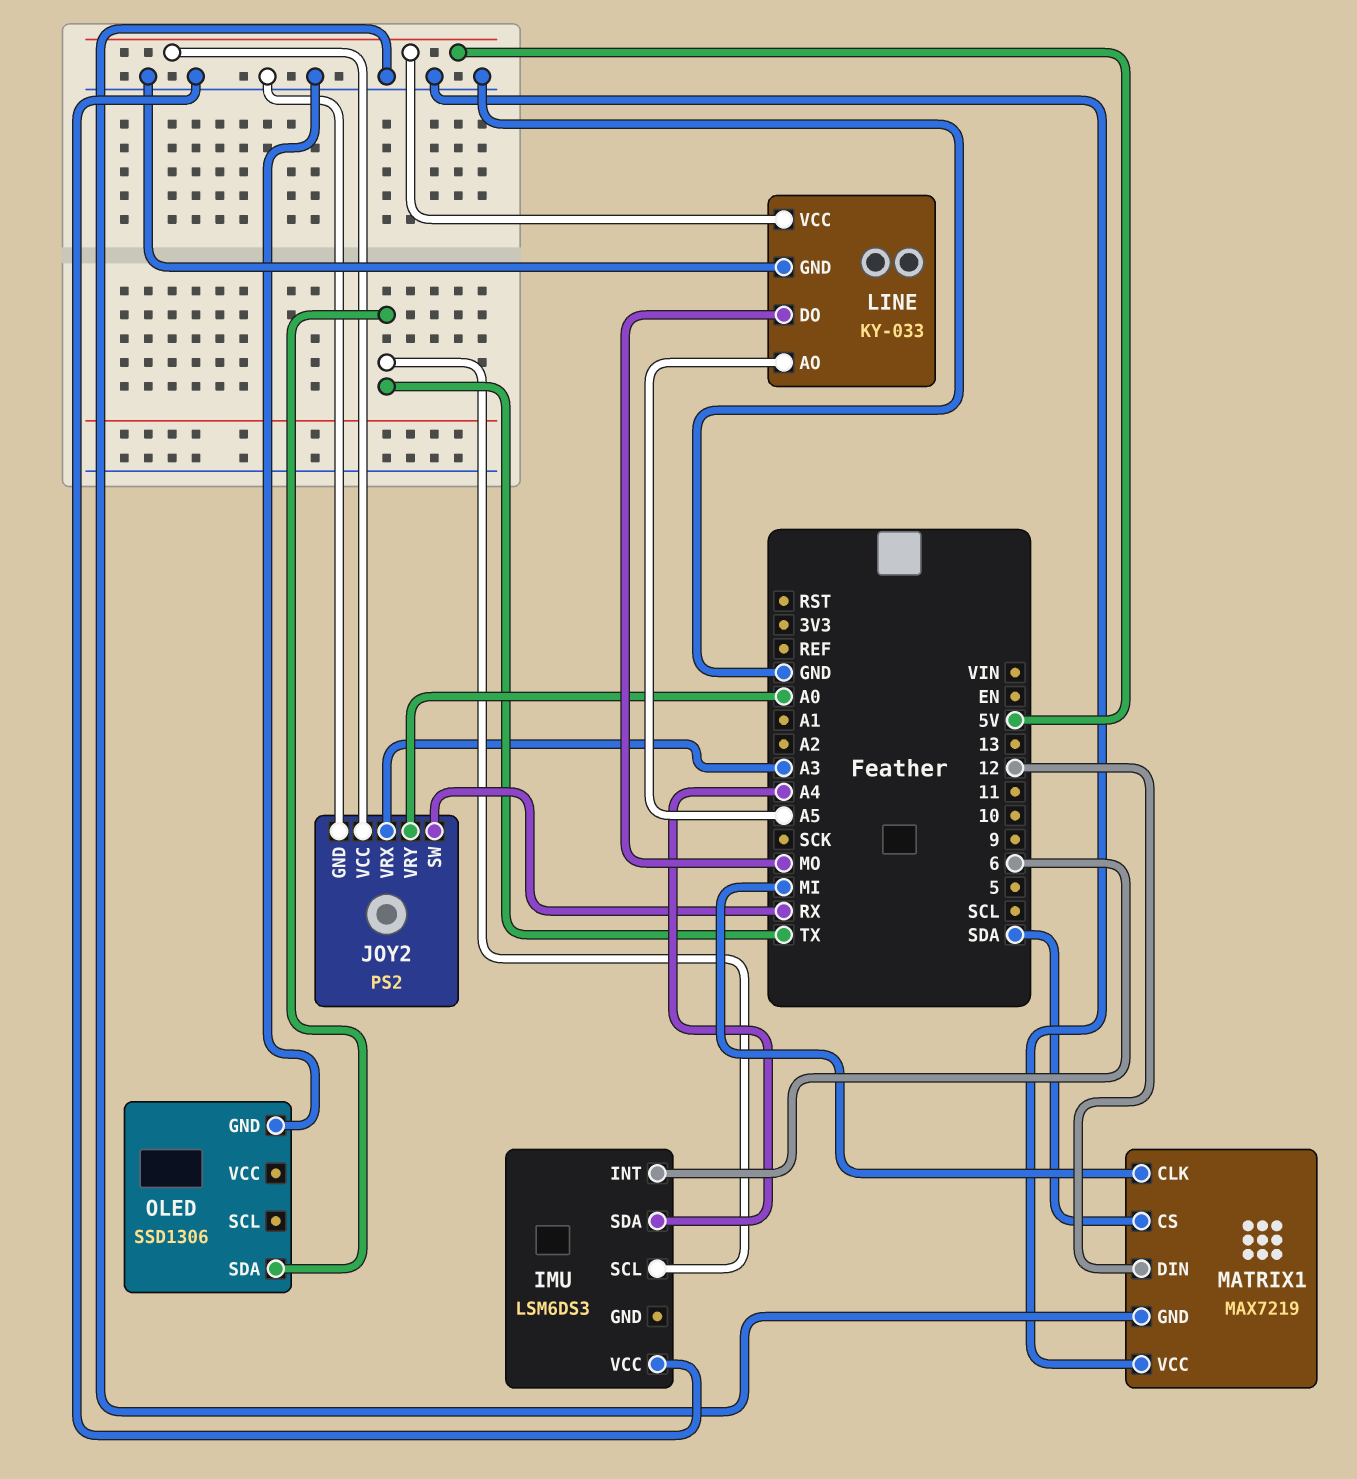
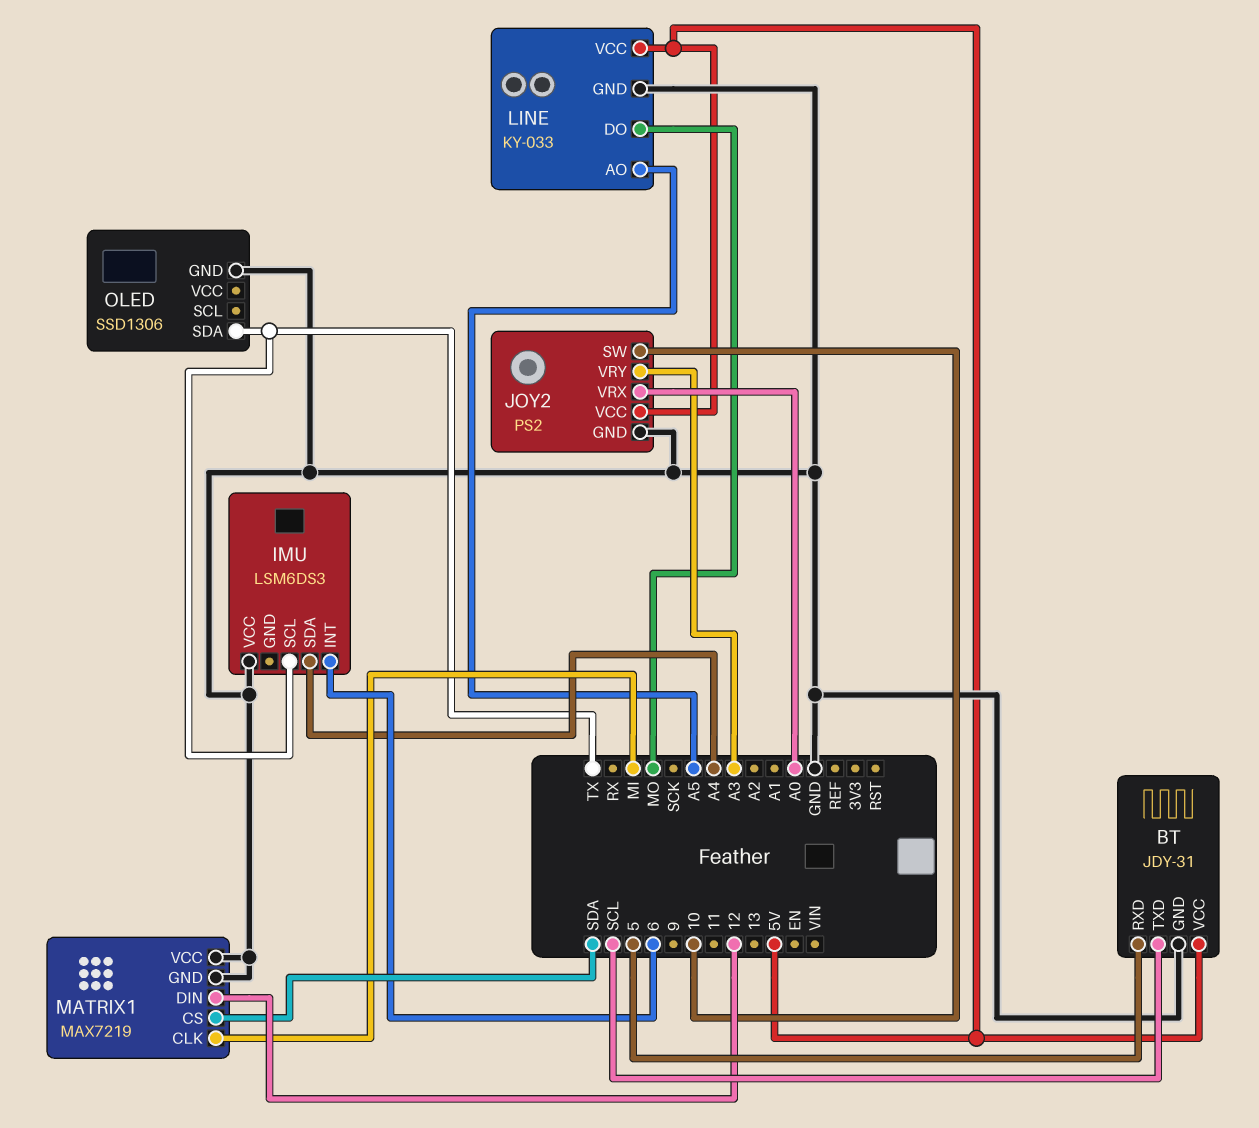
BT: none -> JDY-31
BT pin GND: none -> GND
BT pin RXD: none -> 5
BT pin TXD: none -> SCL
BT pin VCC: none -> 5V
JOY2 pin SW: RX -> 10
JOY2 pin VRX: A3 -> A0
JOY2 pin VRY: A0 -> A3

